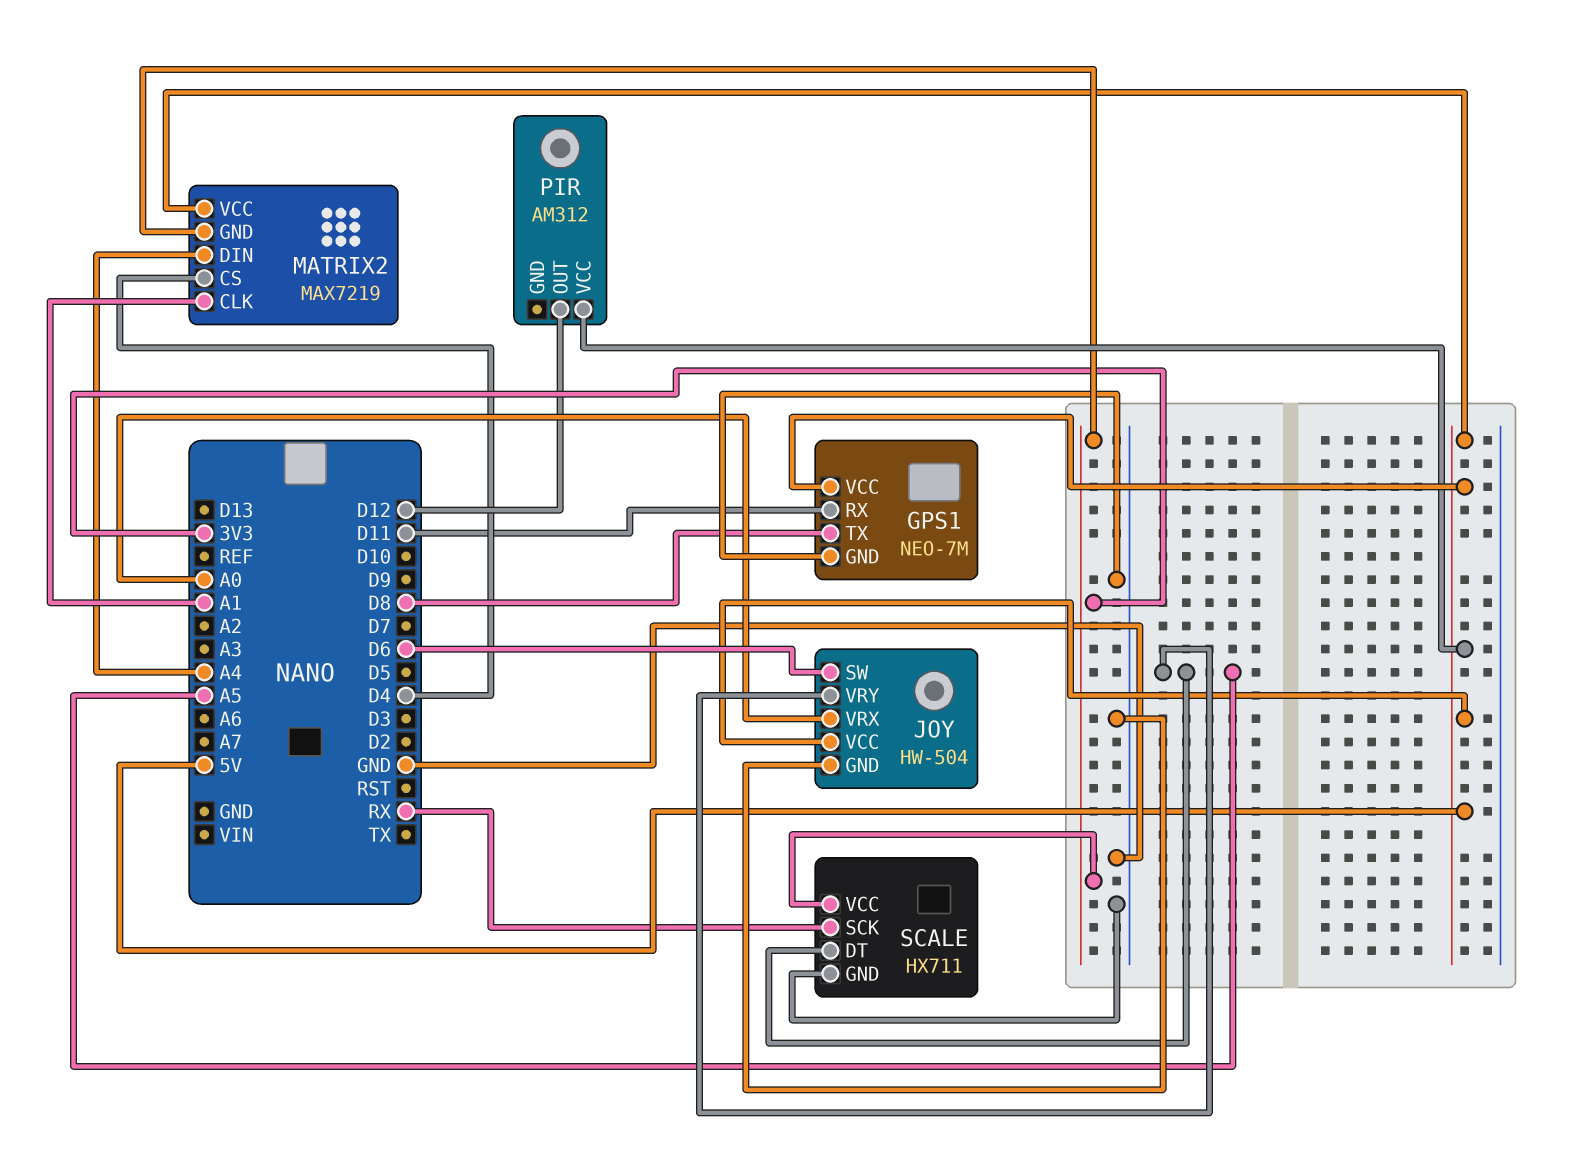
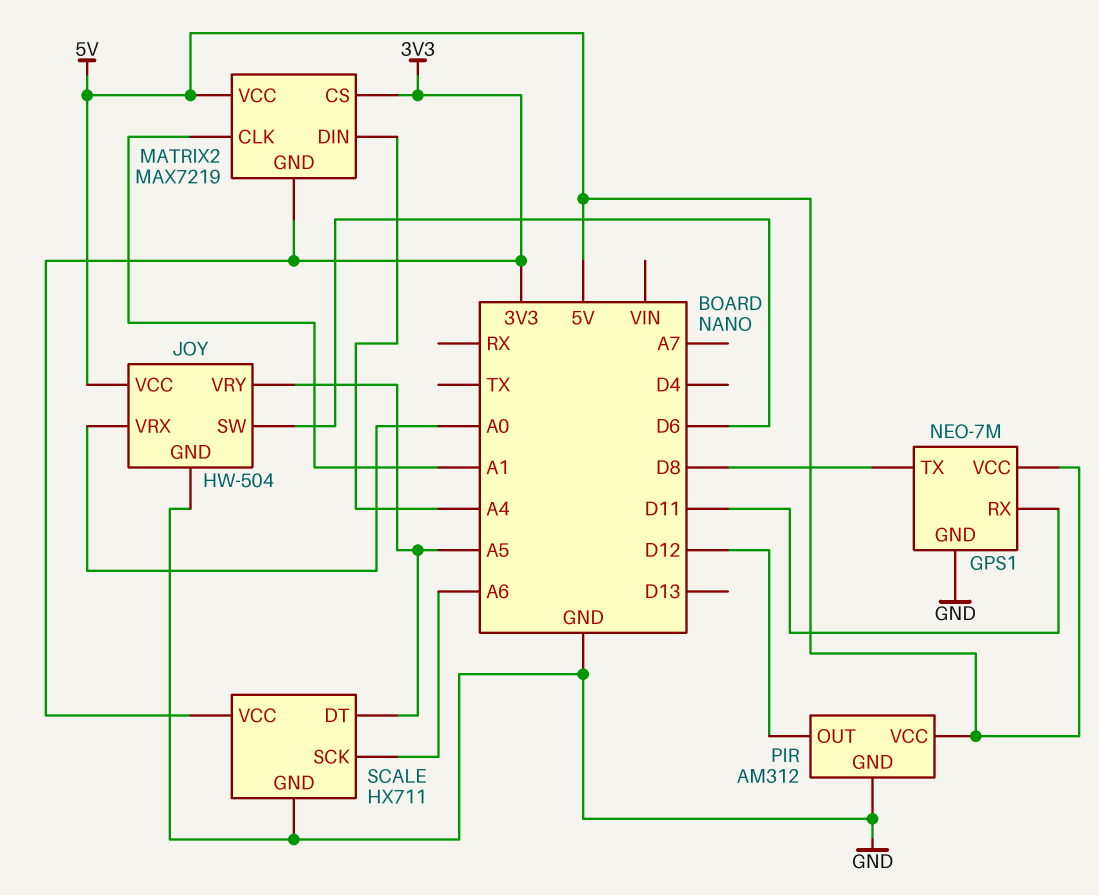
MATRIX2 pin CS: D4 -> 3V3
PIR pin GND: none -> GND
SCALE pin SCK: RX -> A6

